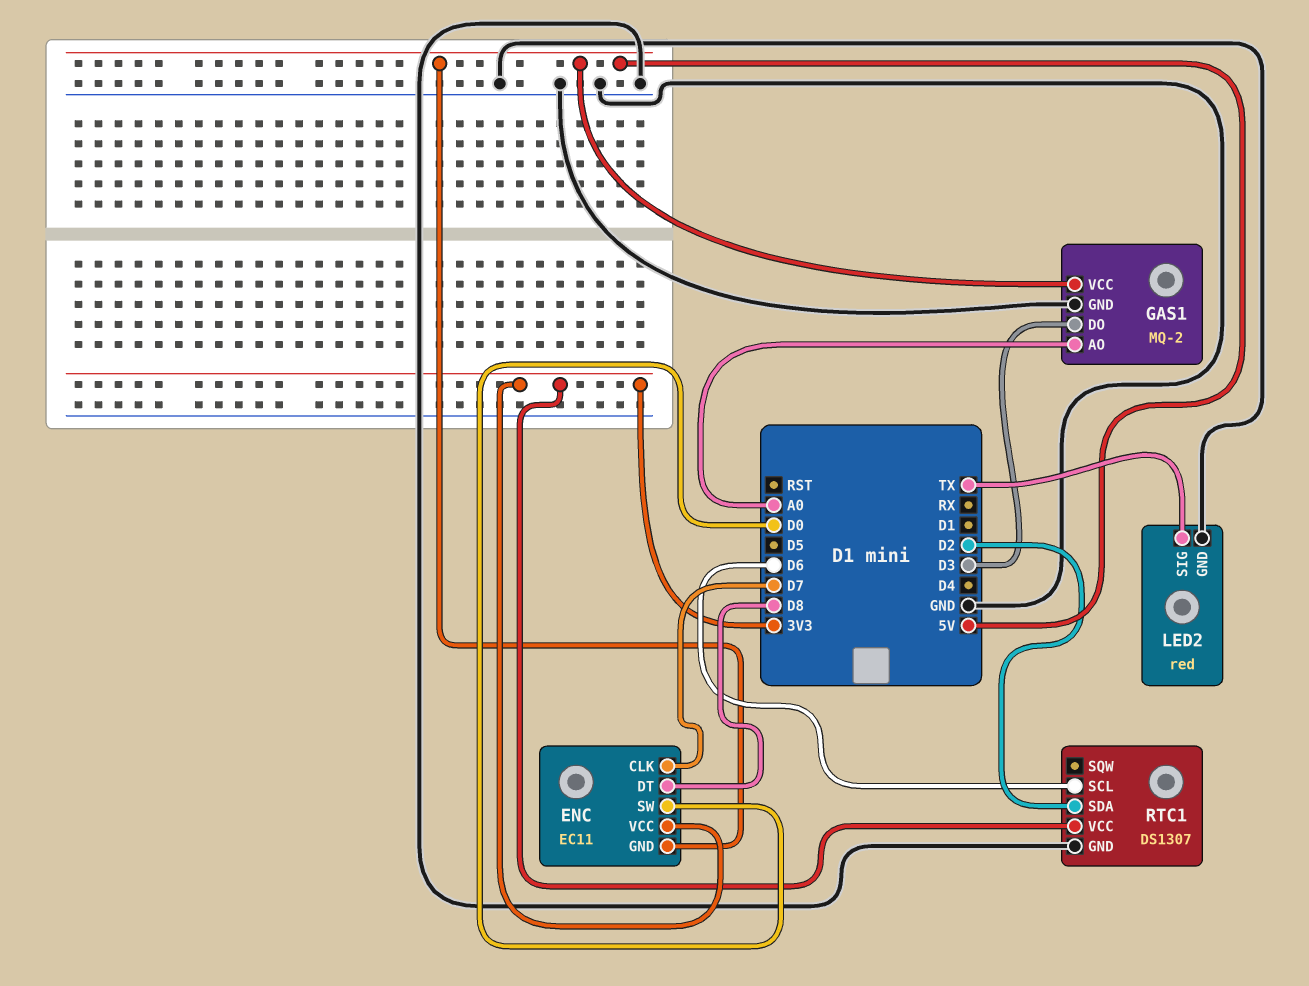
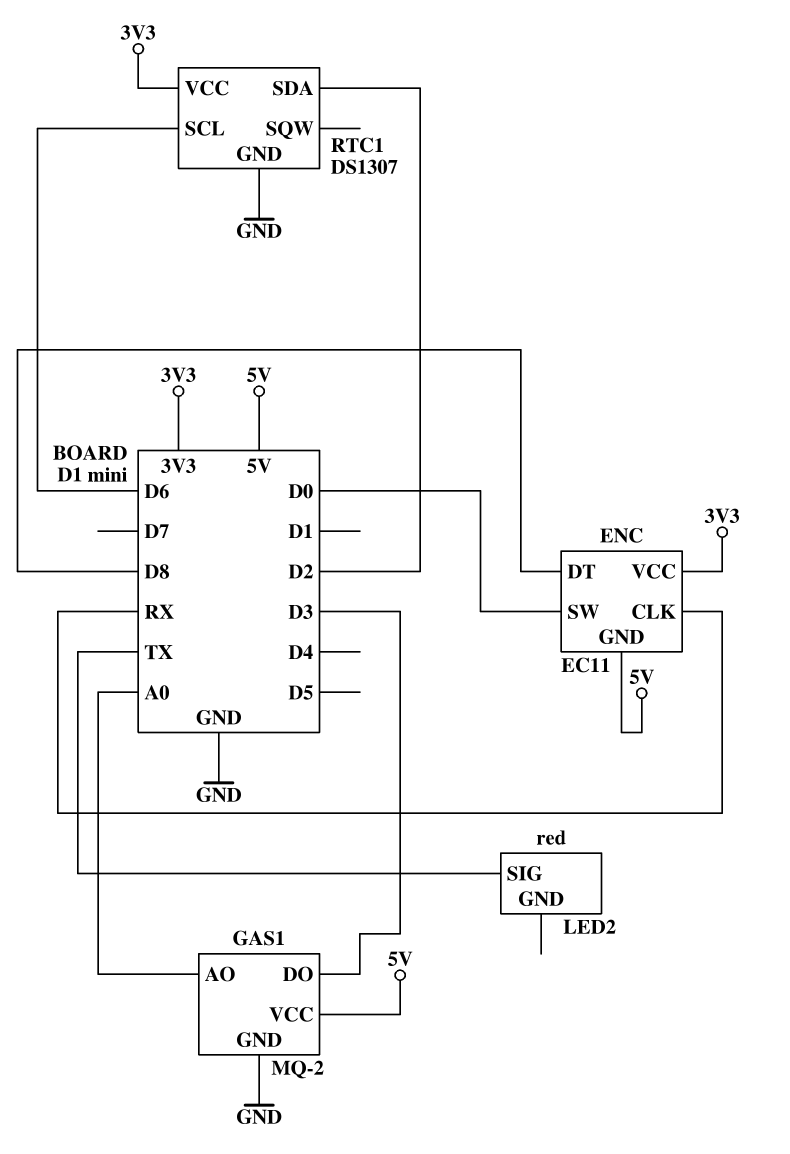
ENC pin CLK: D7 -> RX
LED2 pin GND: GND -> none

